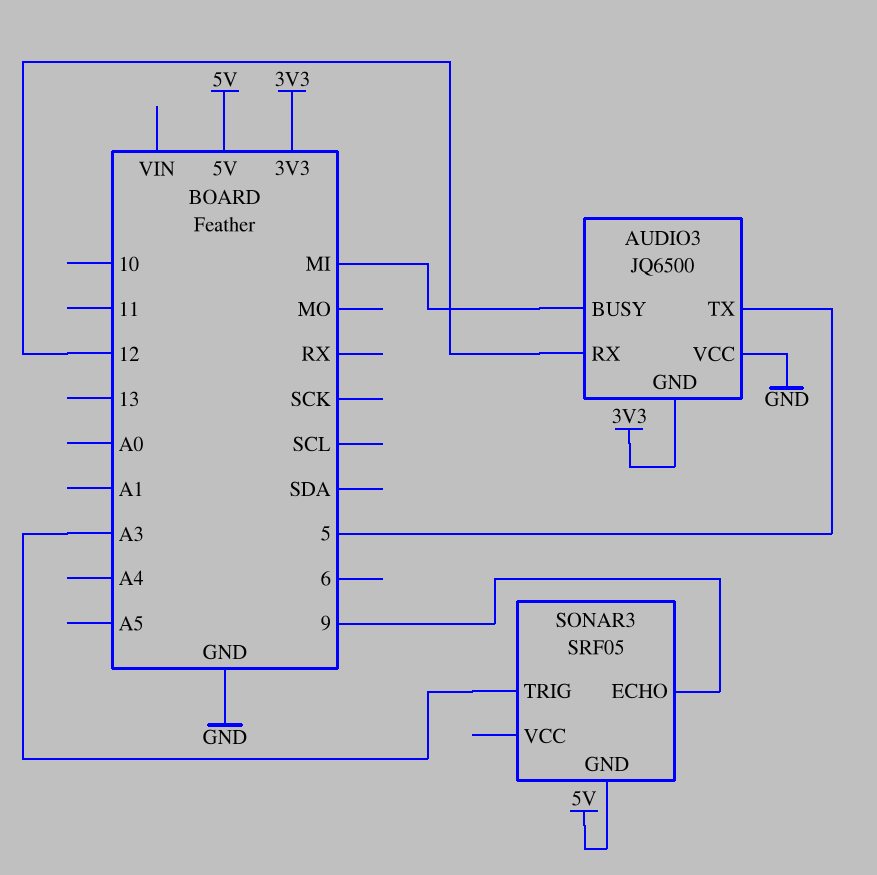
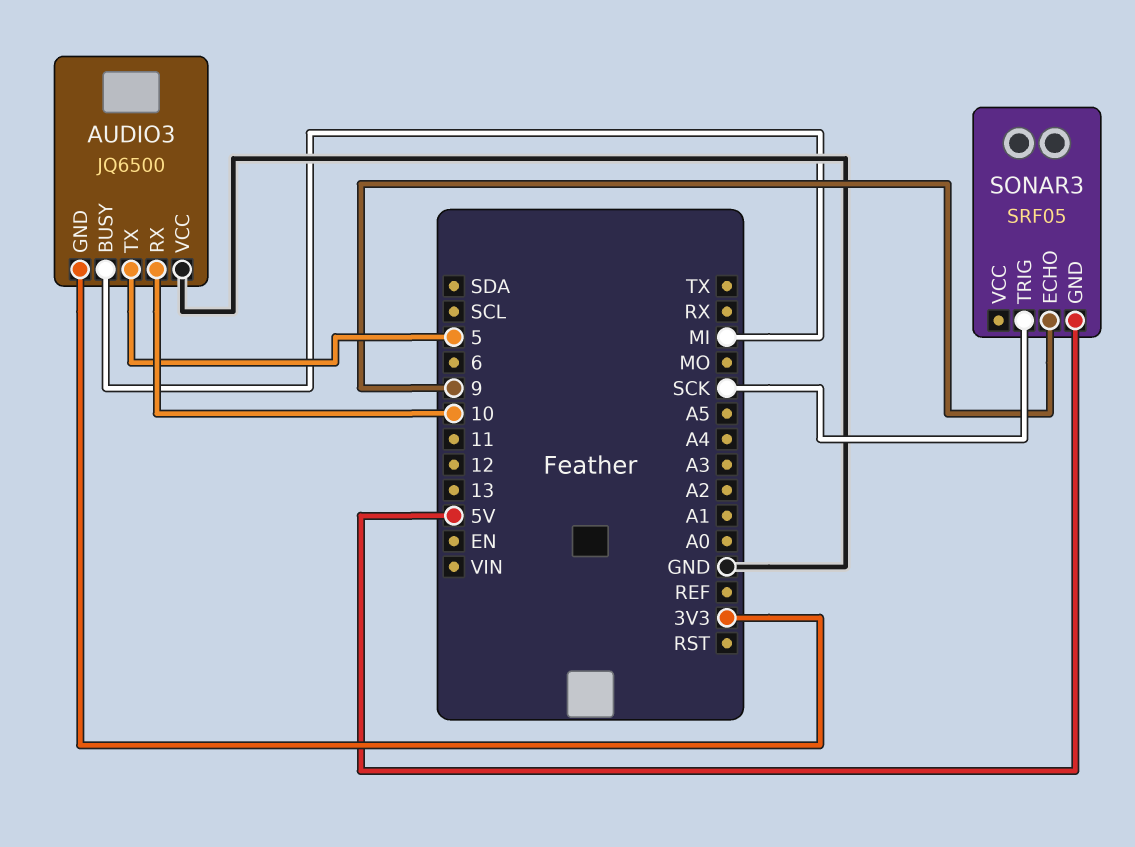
AUDIO3 pin RX: 12 -> 10
SONAR3 pin TRIG: A3 -> SCK

